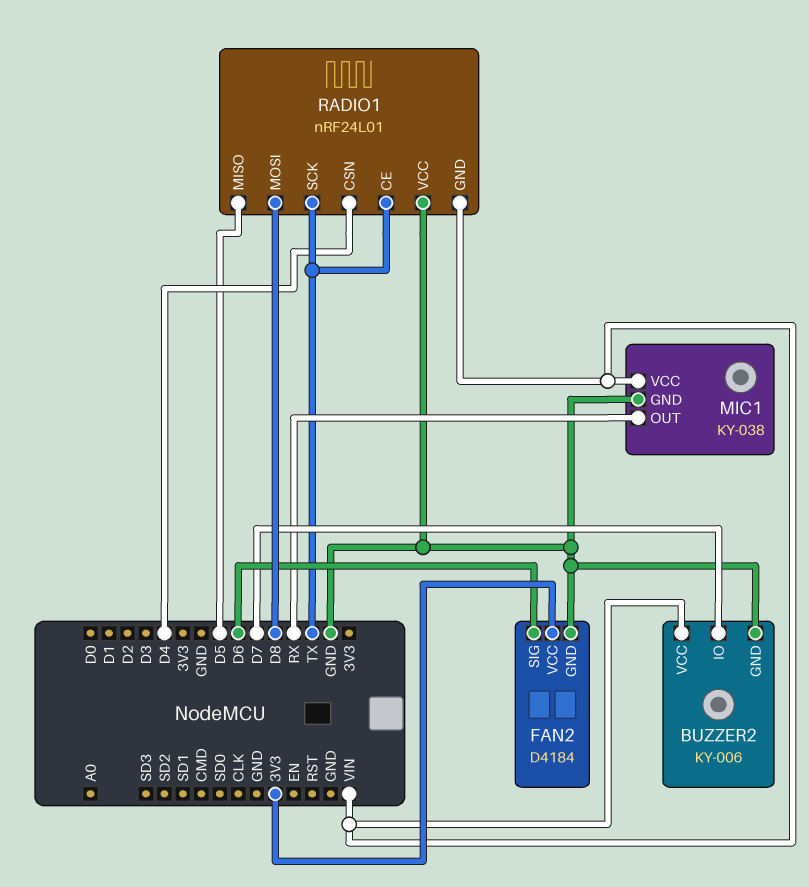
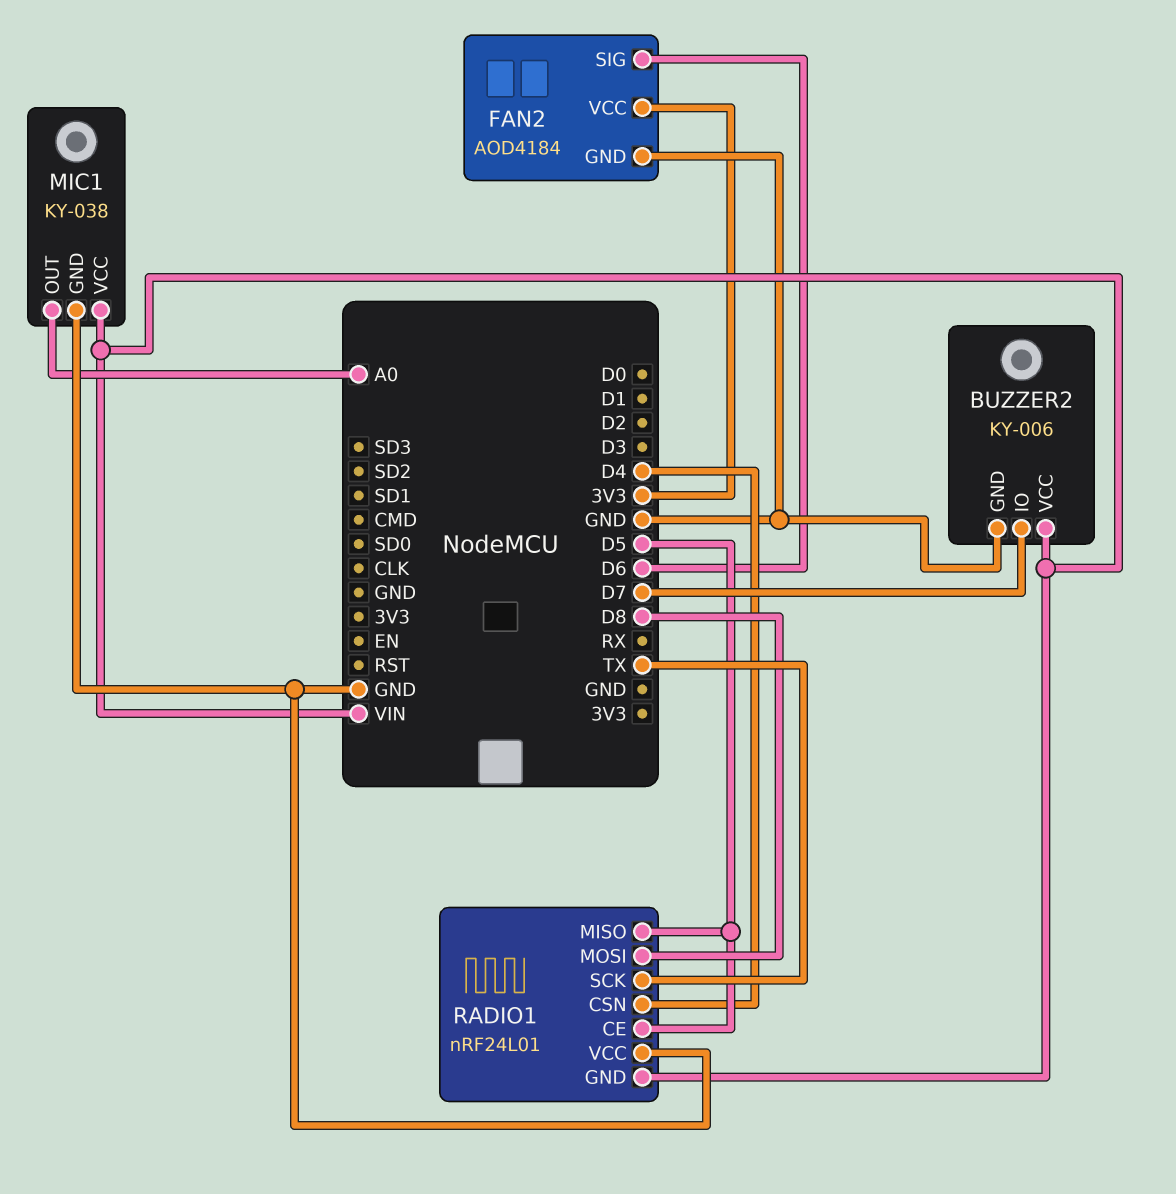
FAN2: D4184 -> AOD4184
MIC1 pin OUT: RX -> A0
RADIO1 pin CE: TX -> D5

